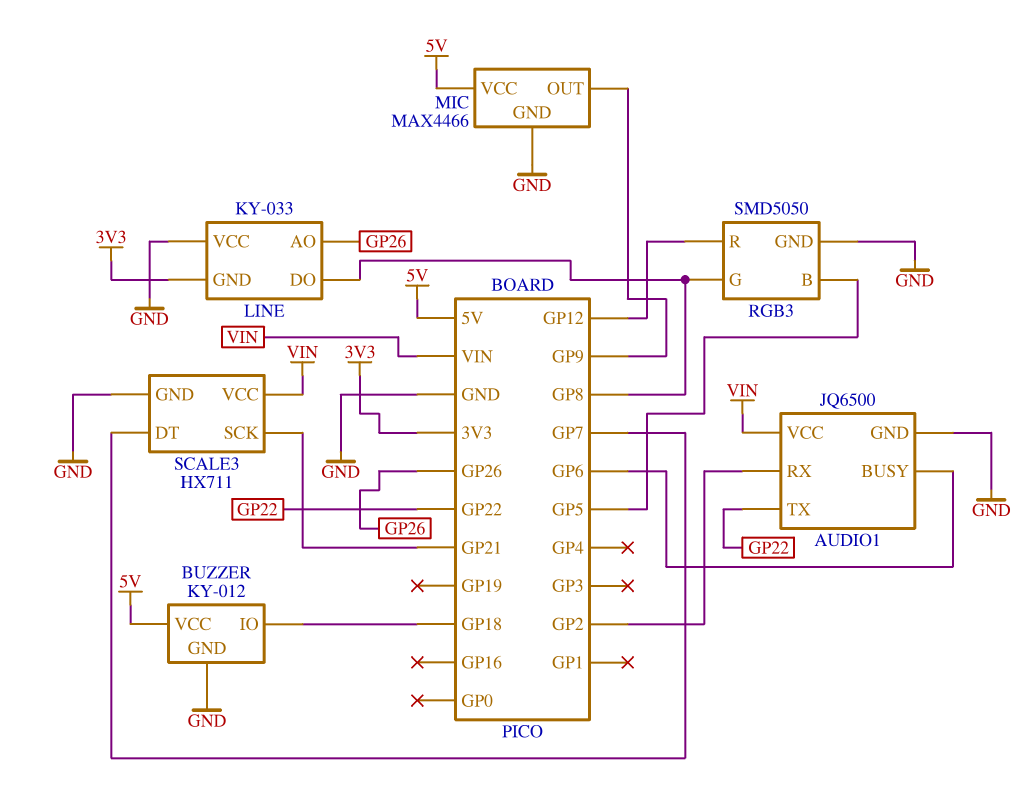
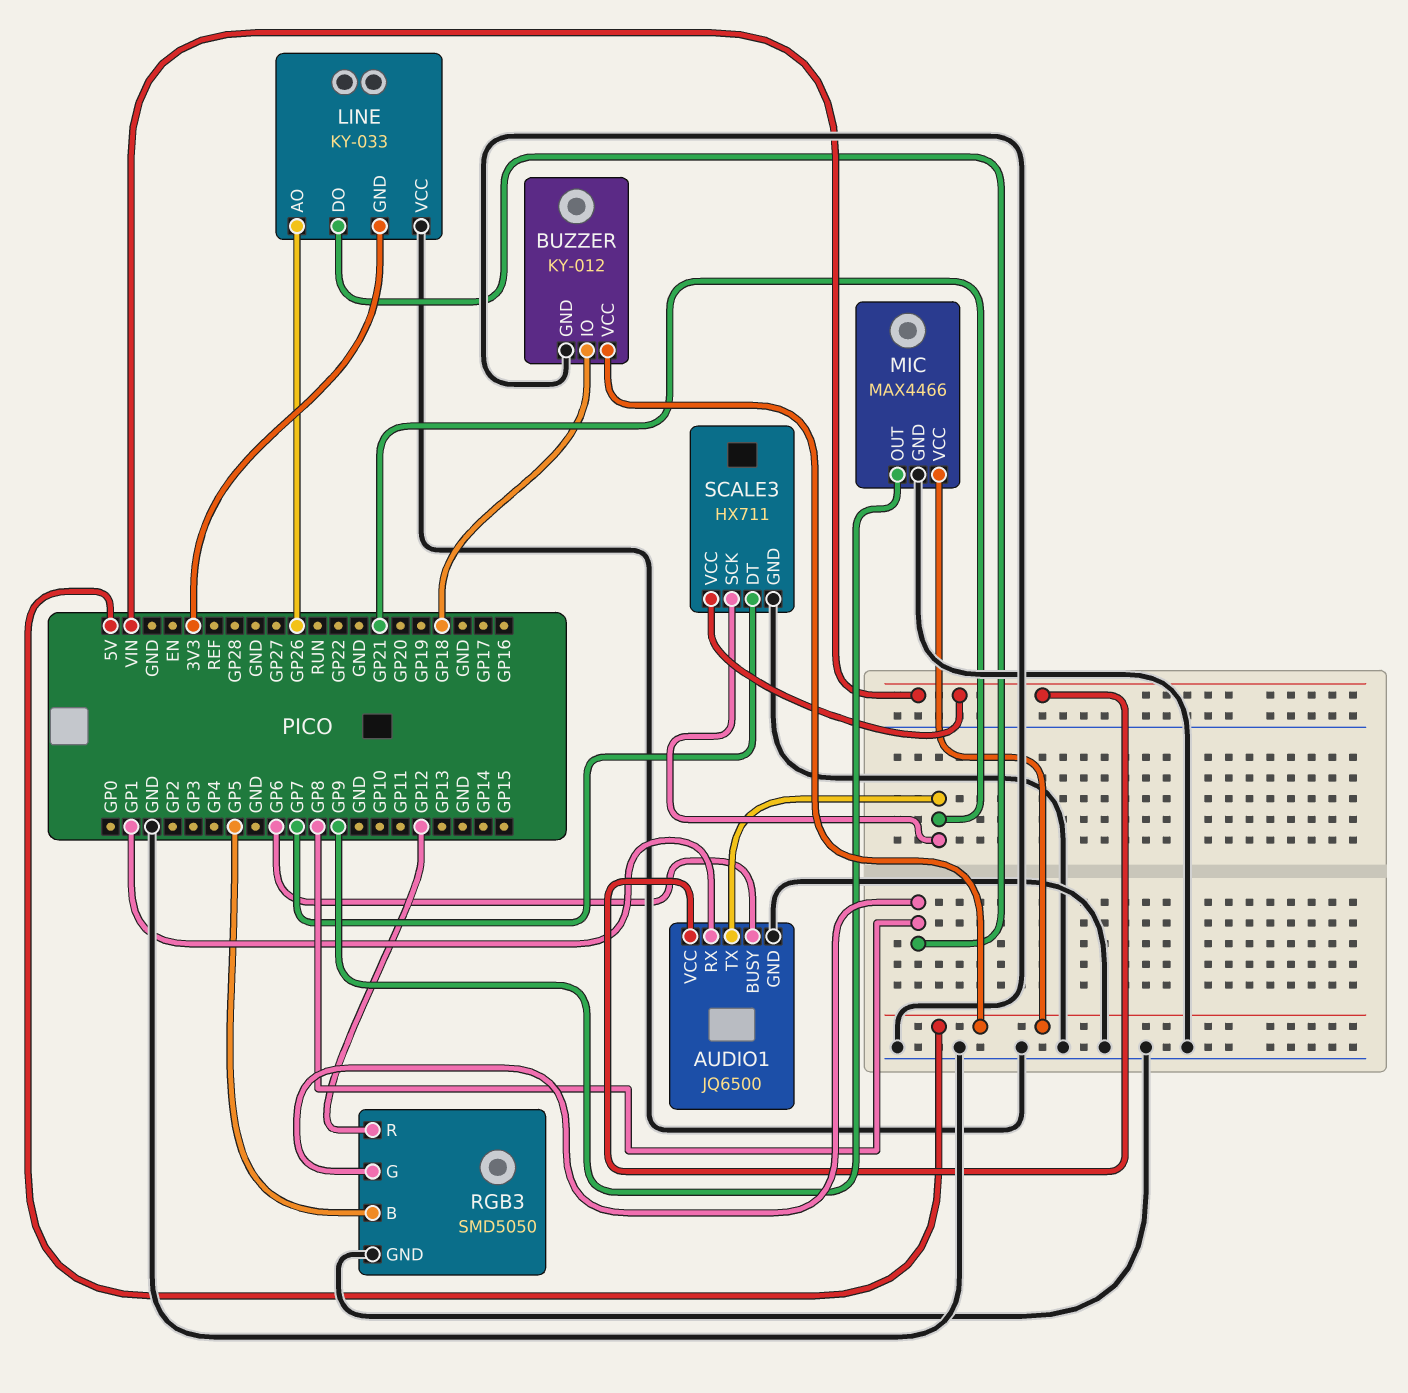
AUDIO1 pin RX: GP2 -> GP1
AUDIO1 pin TX: GP22 -> GP21

